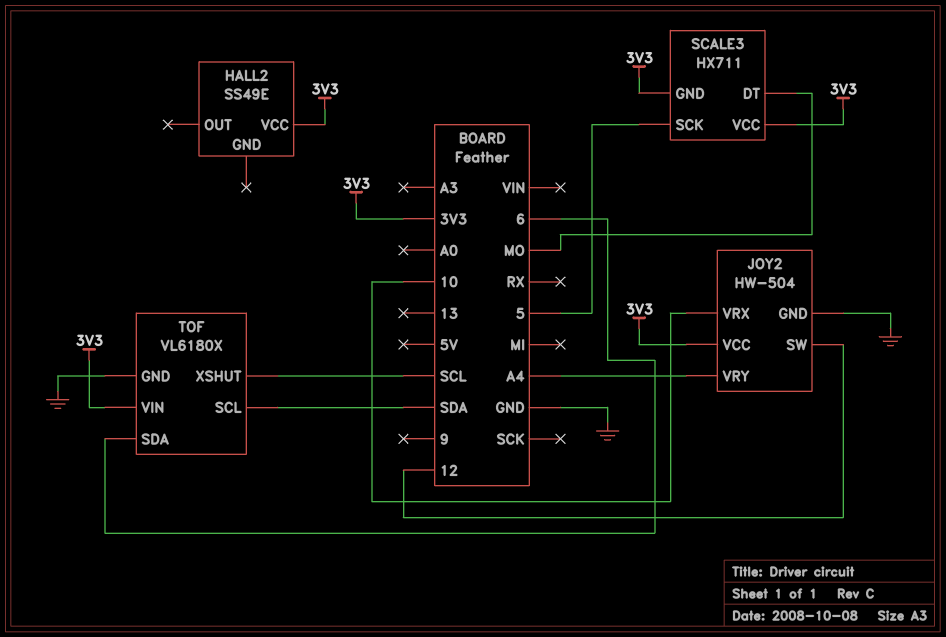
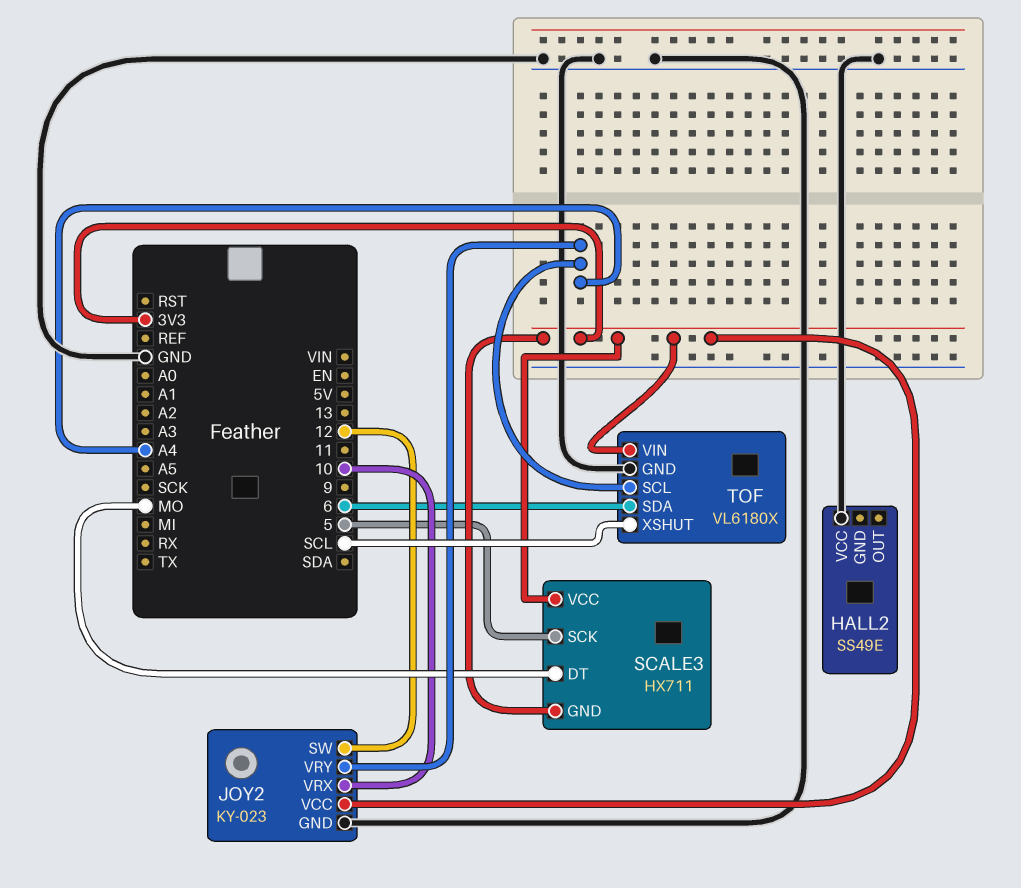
HALL2 pin VCC: 3V3 -> GND
JOY2: HW-504 -> KY-023
TOF pin SCL: SDA -> A4

